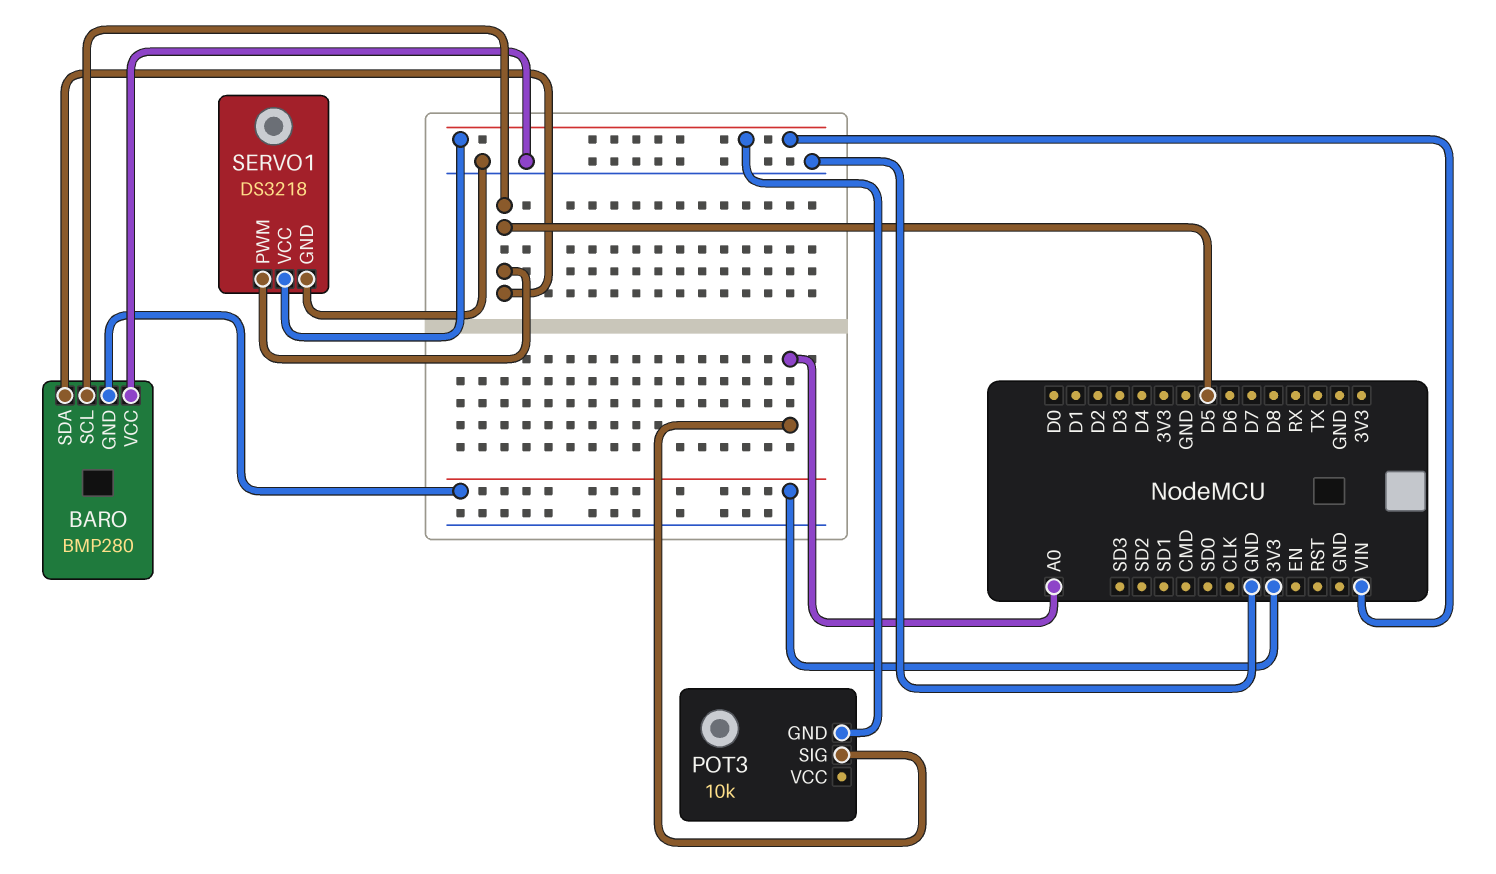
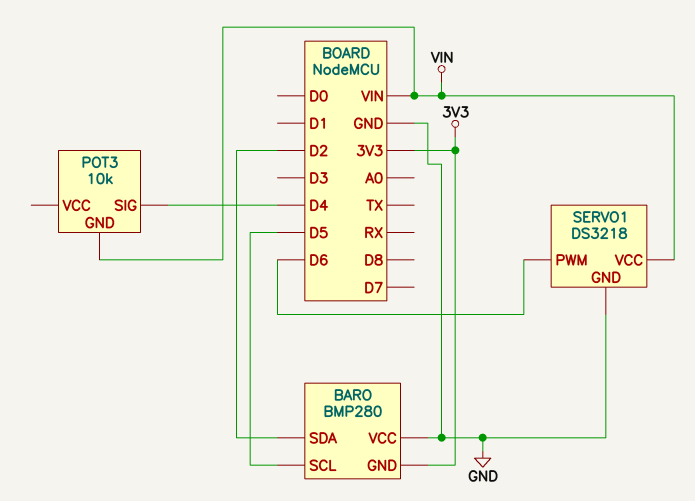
BARO pin SDA: D5 -> D2
POT3 pin SIG: A0 -> D4
SERVO1 pin PWM: D5 -> D6

